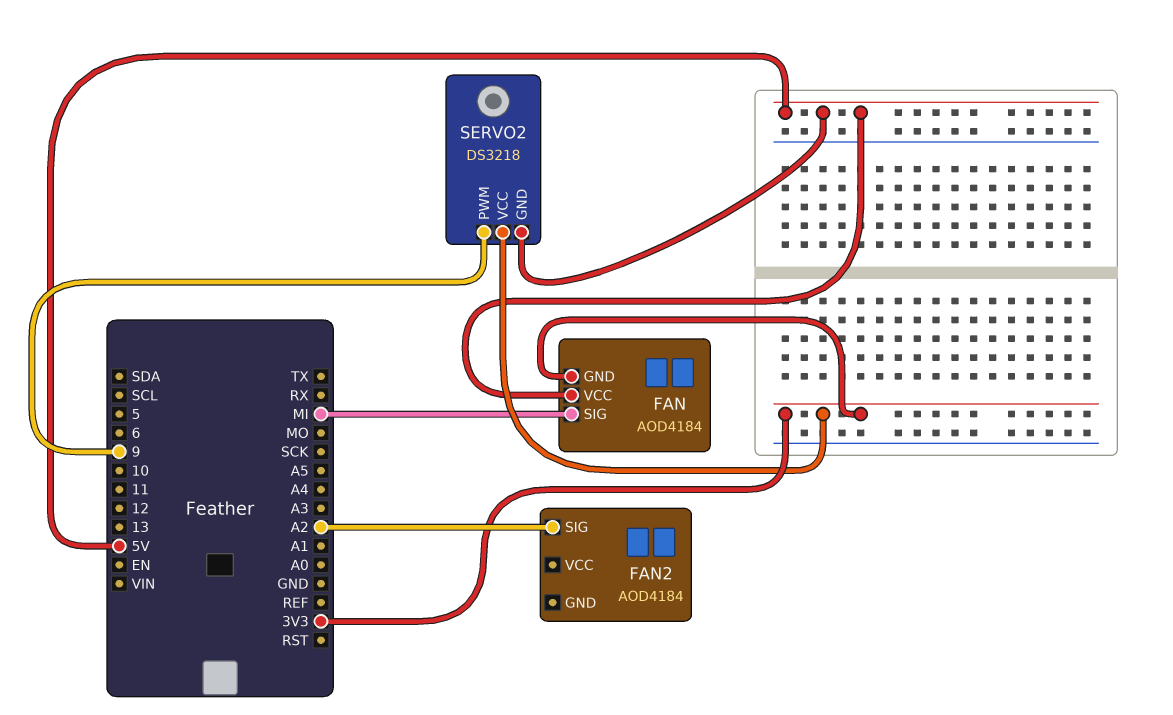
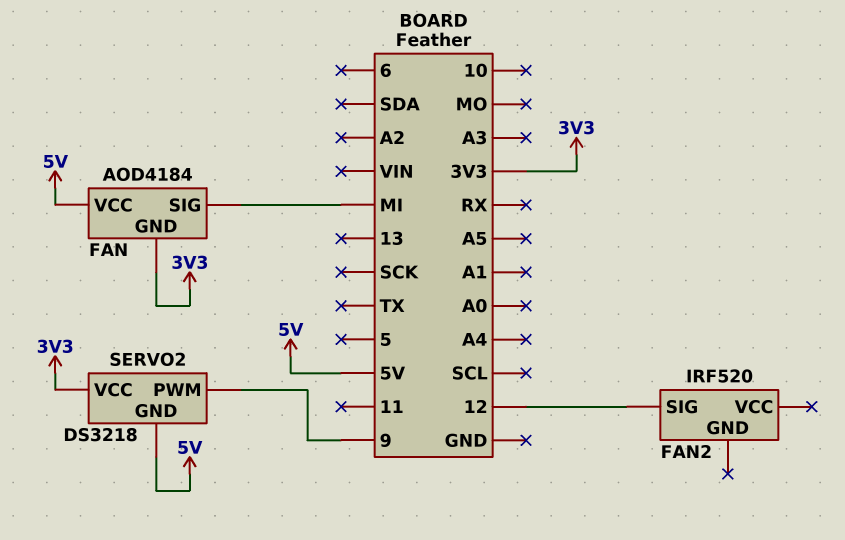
FAN2: AOD4184 -> IRF520
FAN2 pin SIG: A2 -> 12

